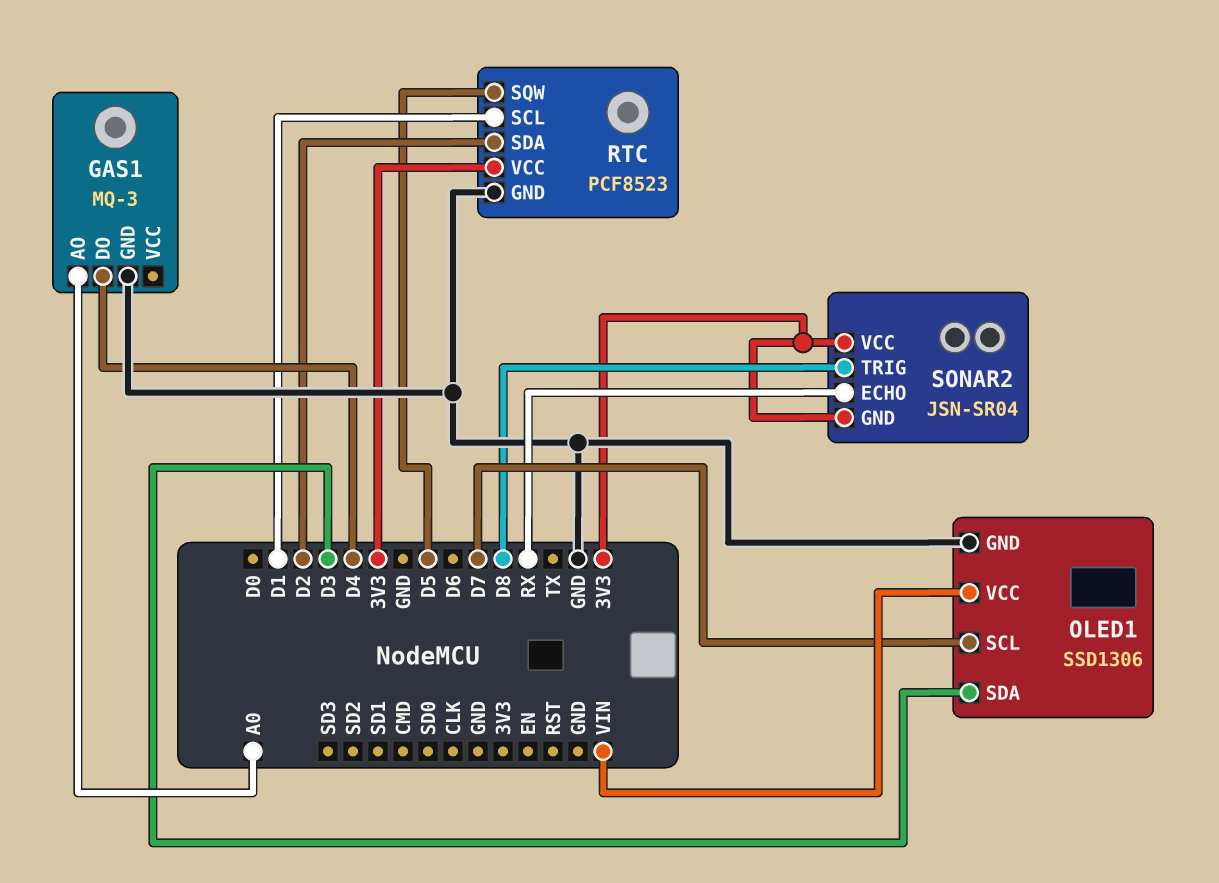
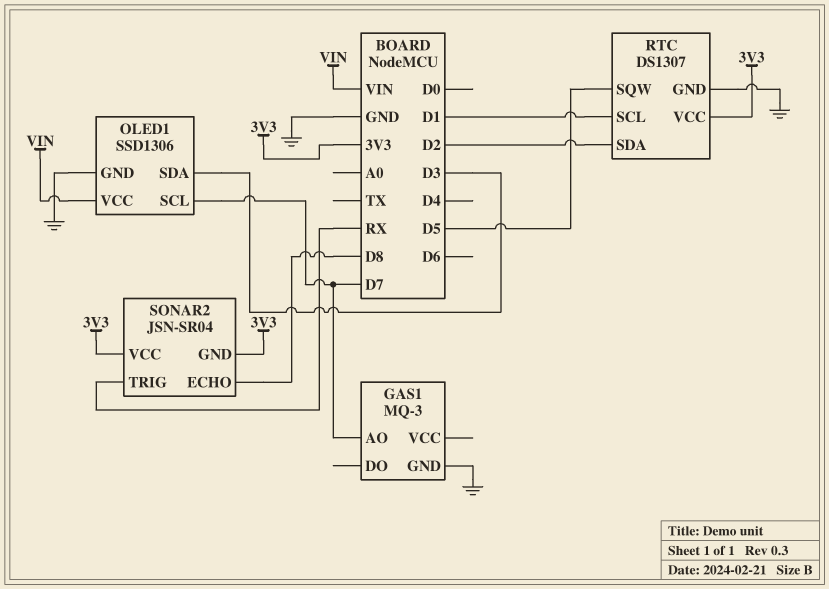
GAS1 pin AO: A0 -> D7
GAS1 pin DO: D4 -> none
RTC: PCF8523 -> DS1307
SONAR2 pin ECHO: RX -> D8
SONAR2 pin TRIG: D8 -> RX

